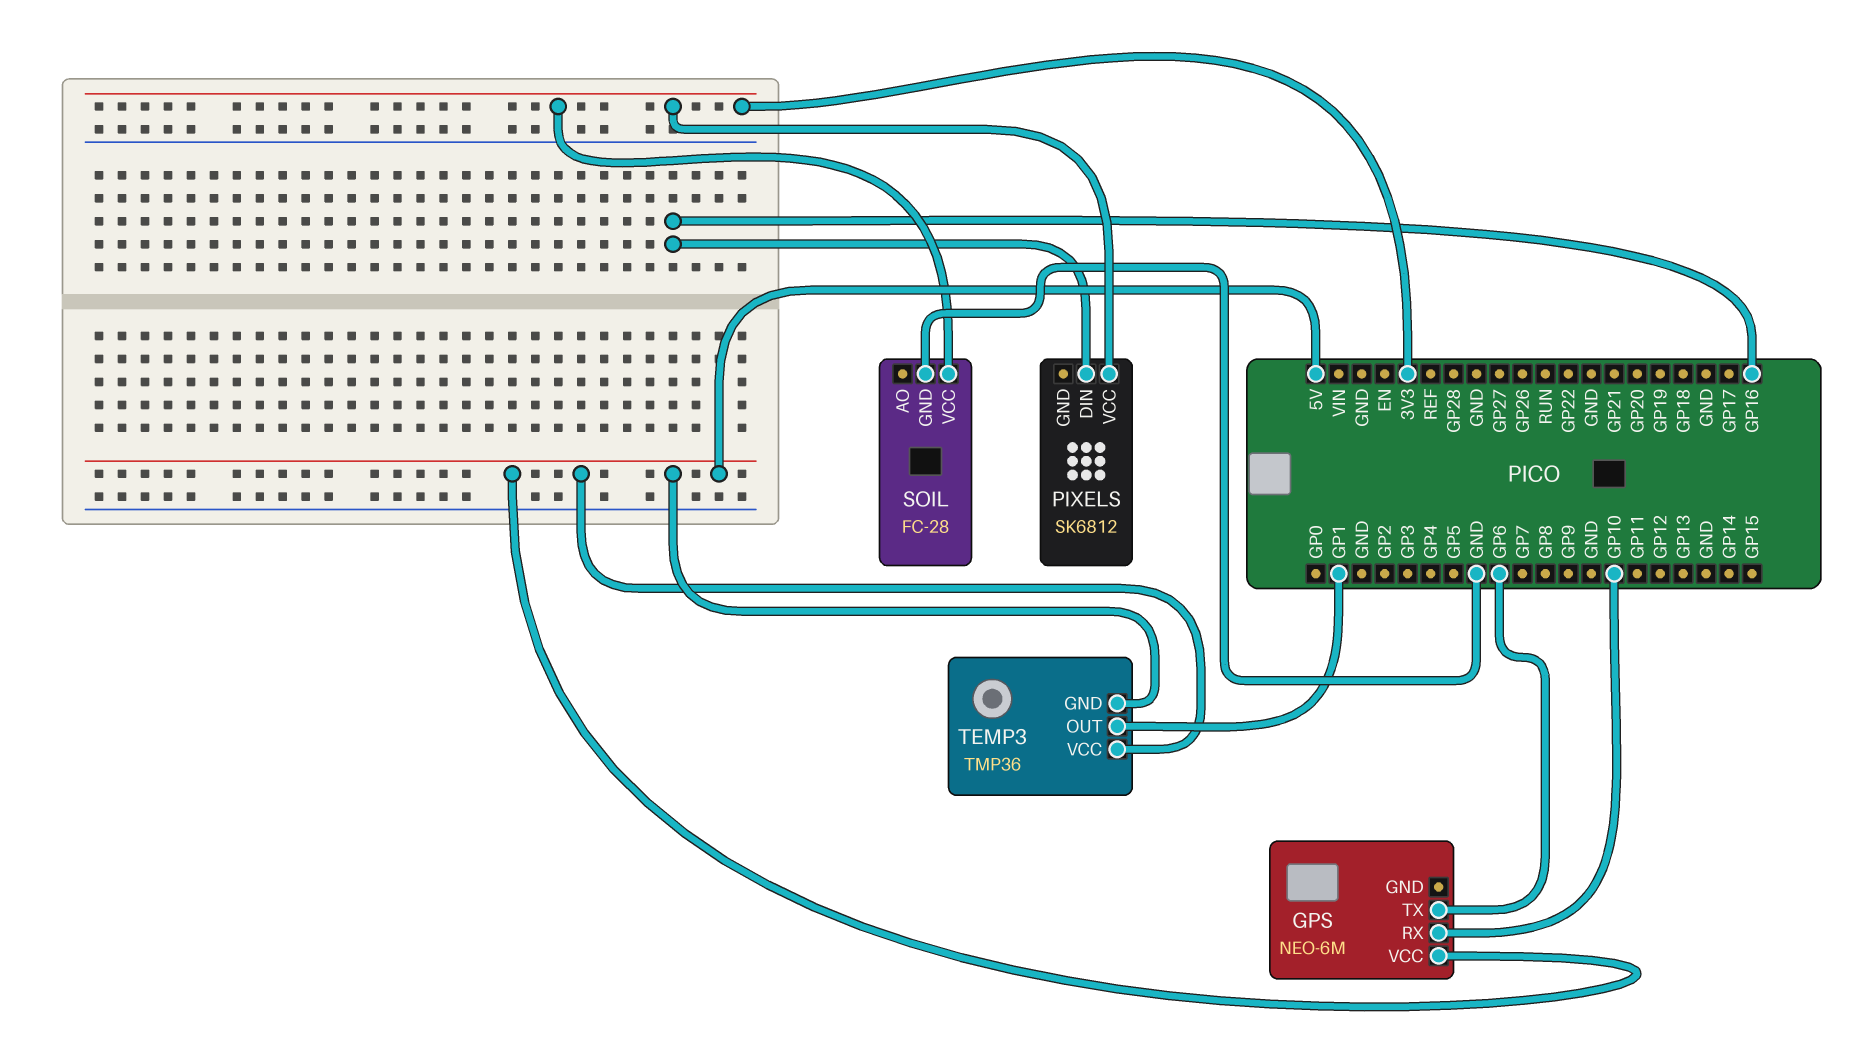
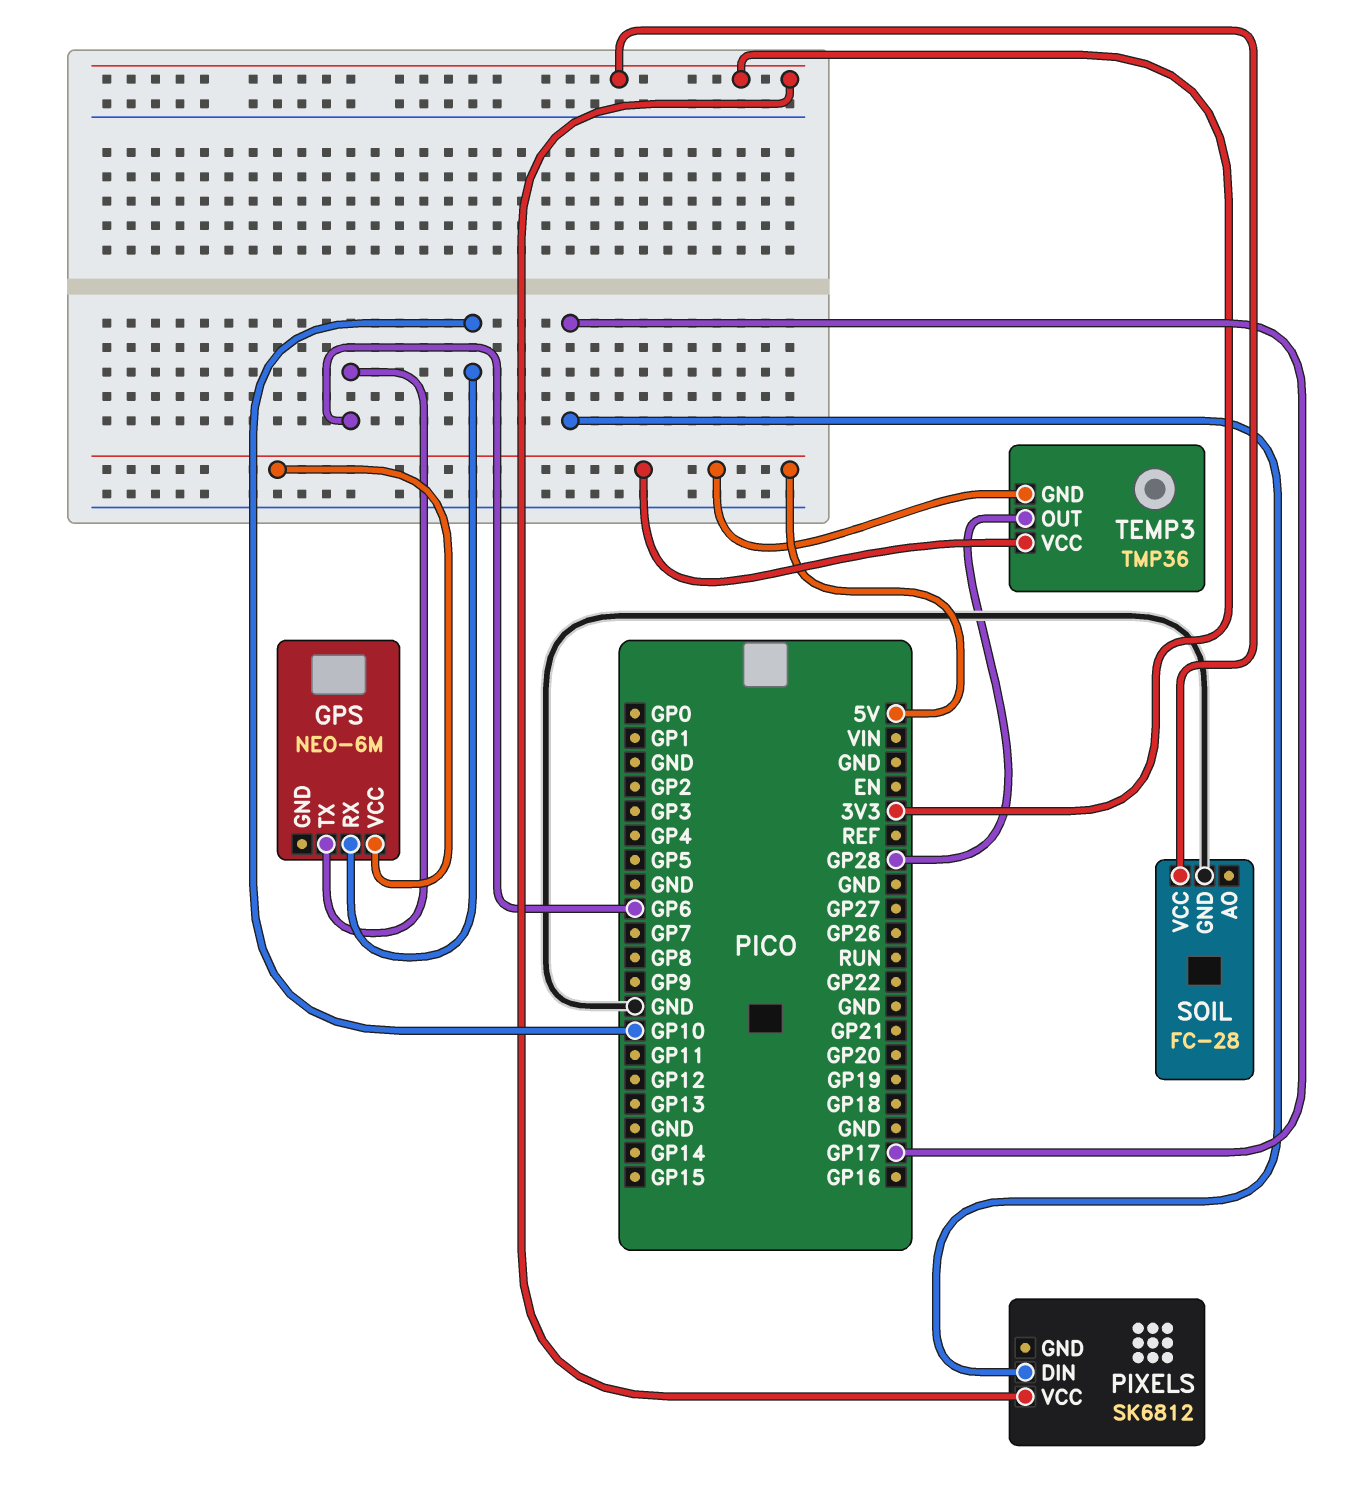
PIXELS pin DIN: GP16 -> GP17
TEMP3 pin OUT: GP1 -> GP28

